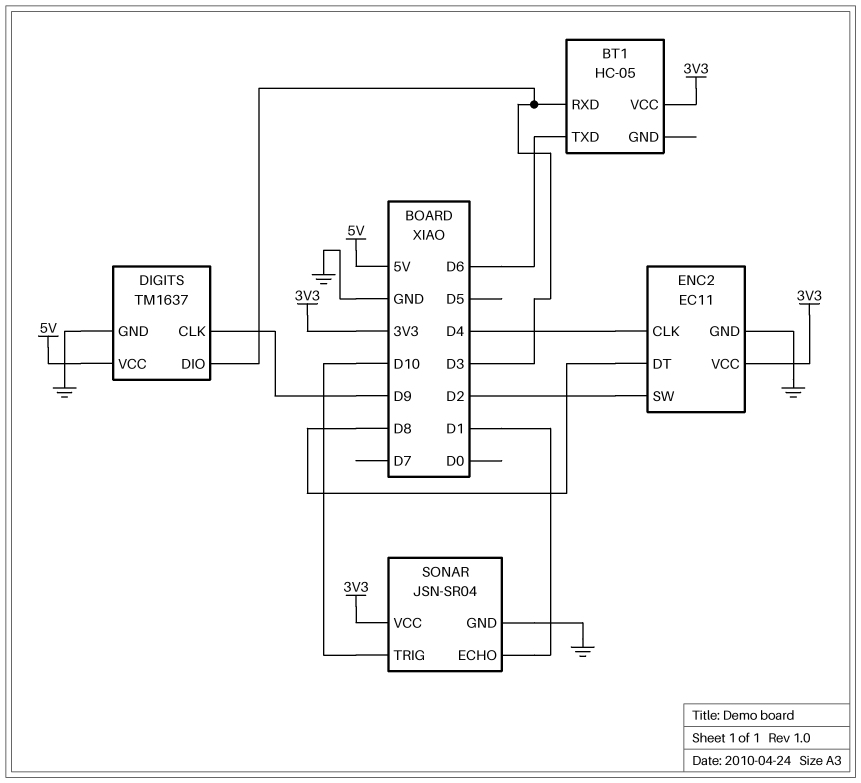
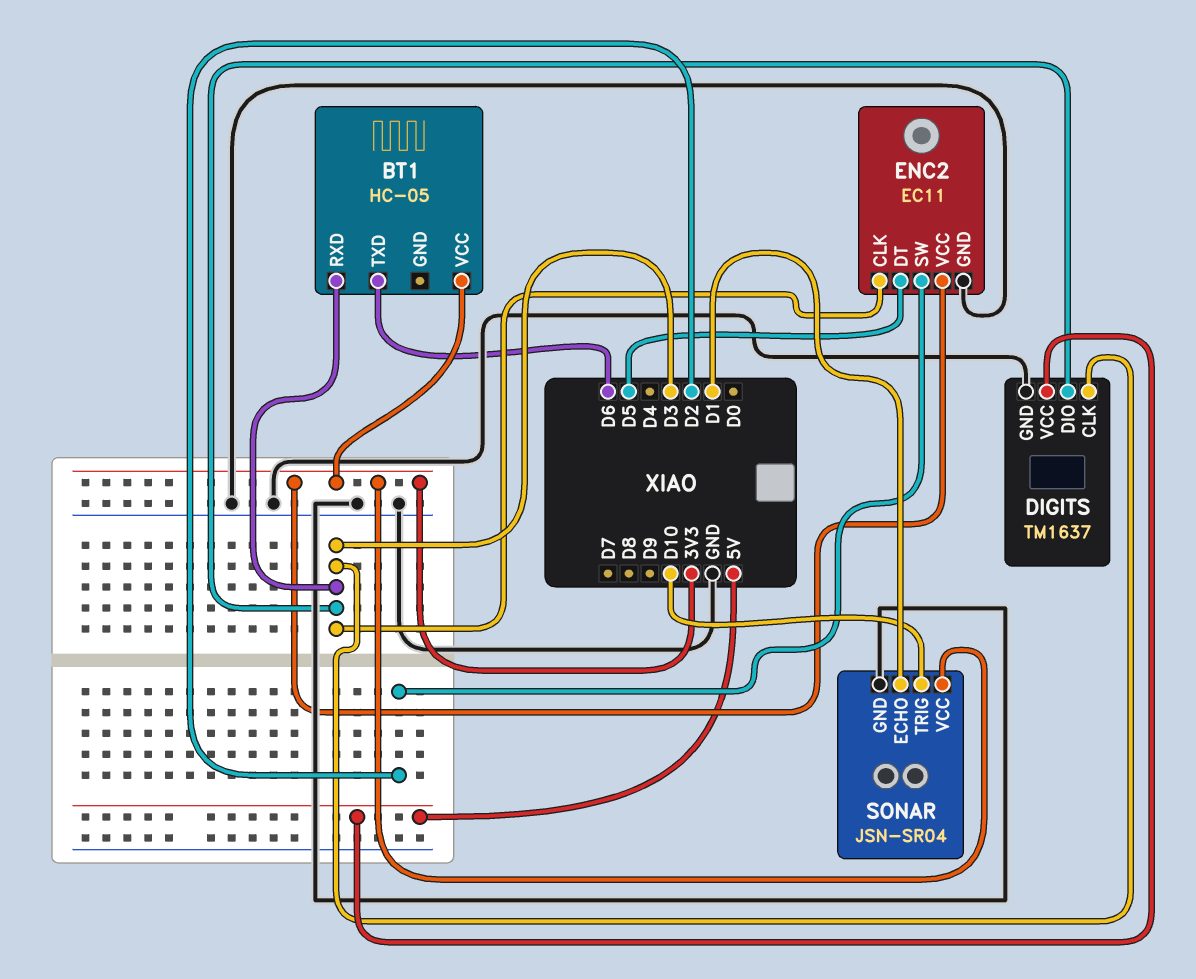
DIGITS pin CLK: D9 -> D3
ENC2 pin CLK: D4 -> D3
ENC2 pin DT: D8 -> D5

